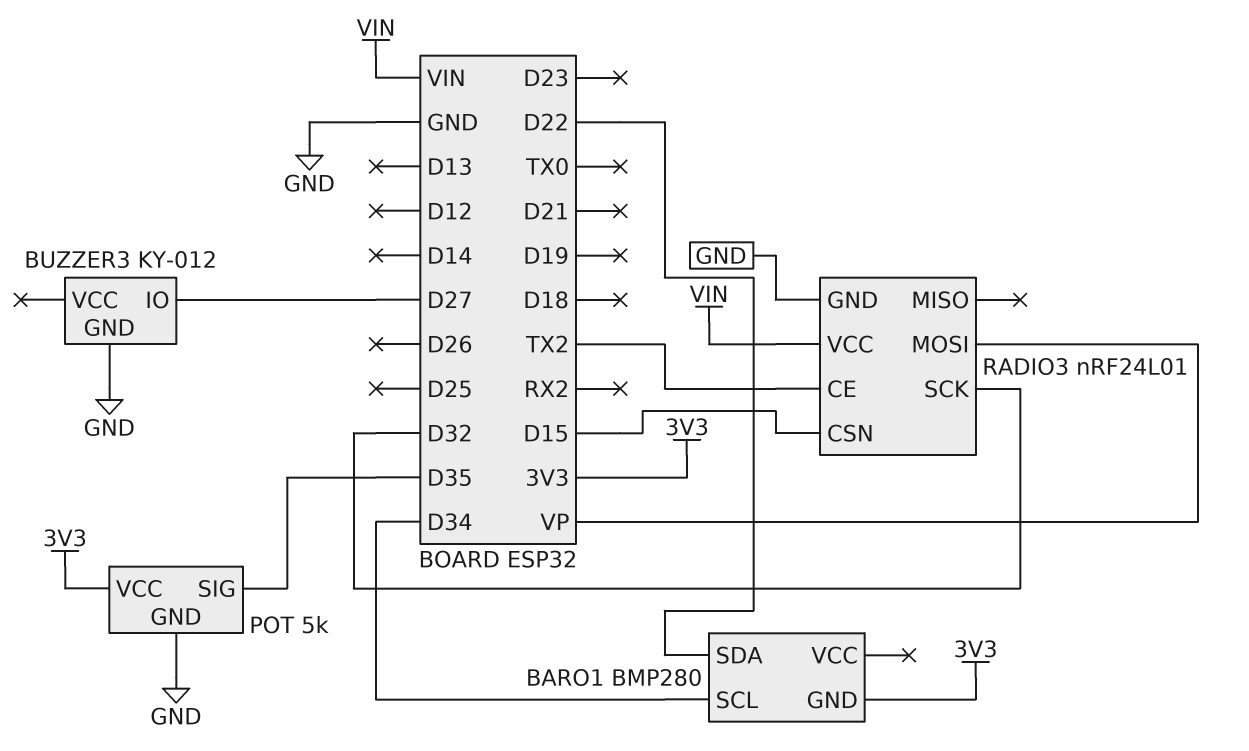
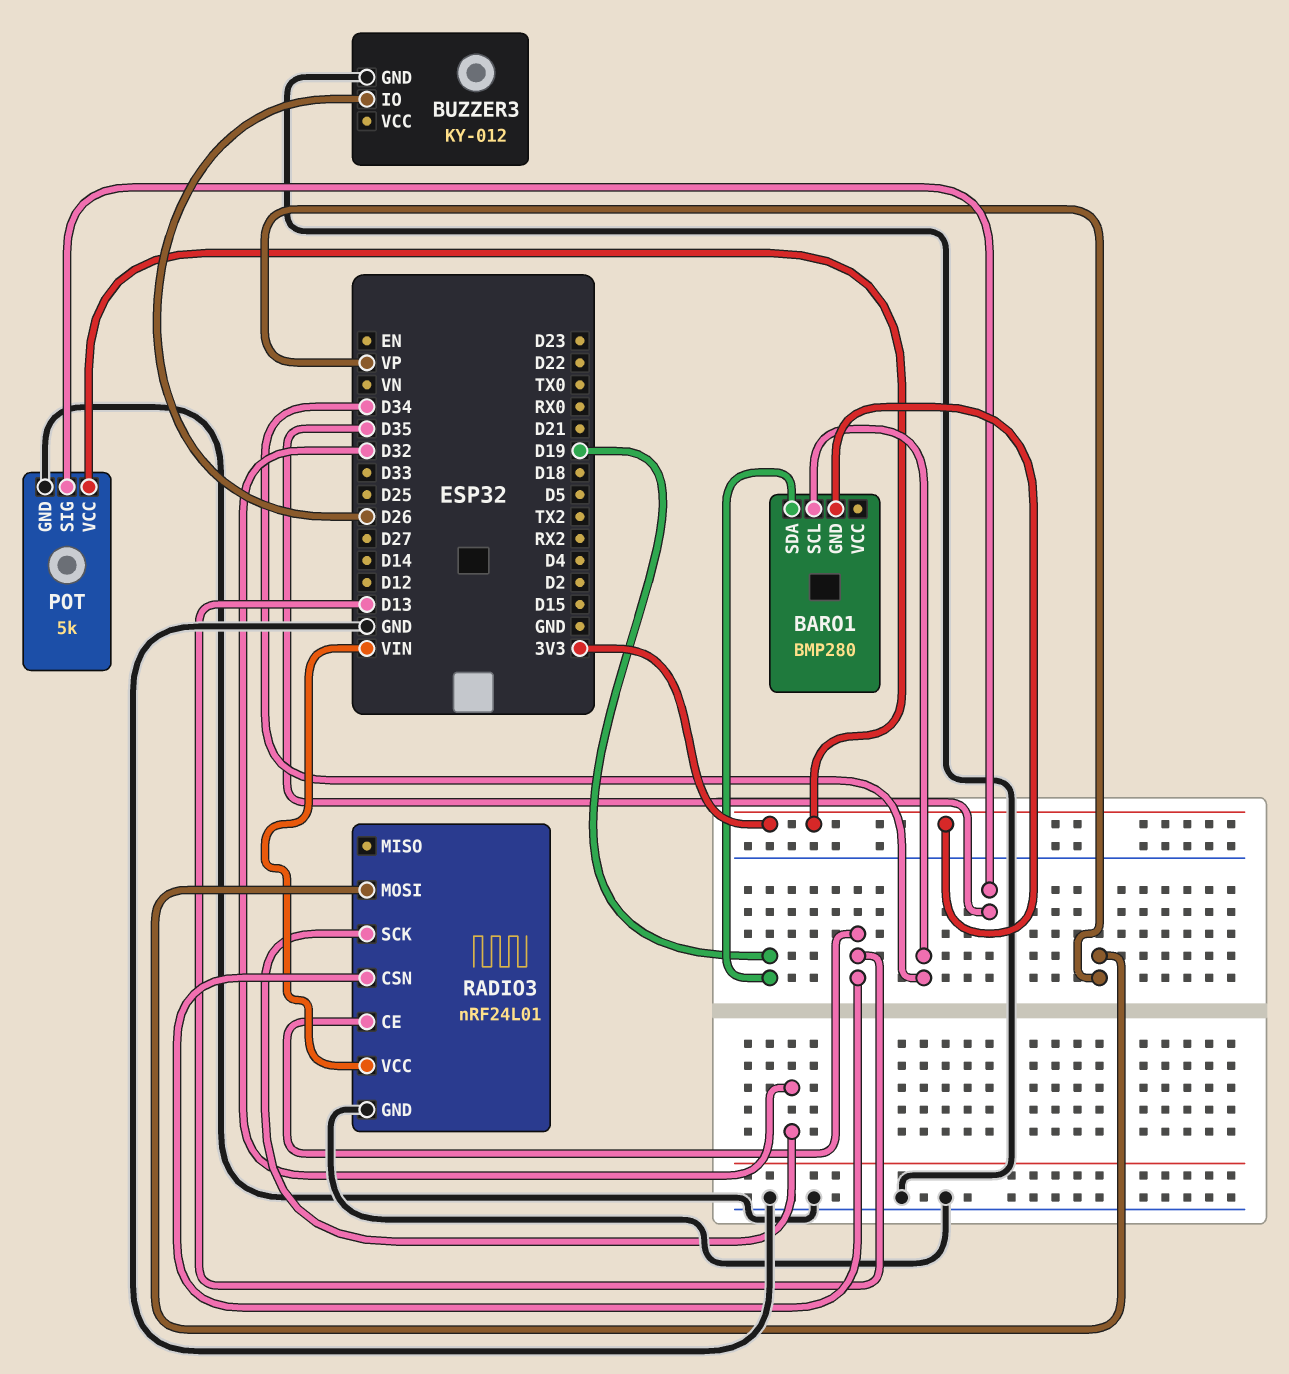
BARO1 pin SDA: D22 -> D19
BUZZER3 pin IO: D27 -> D26
RADIO3 pin CE: TX2 -> D13
RADIO3 pin CSN: D15 -> D13

